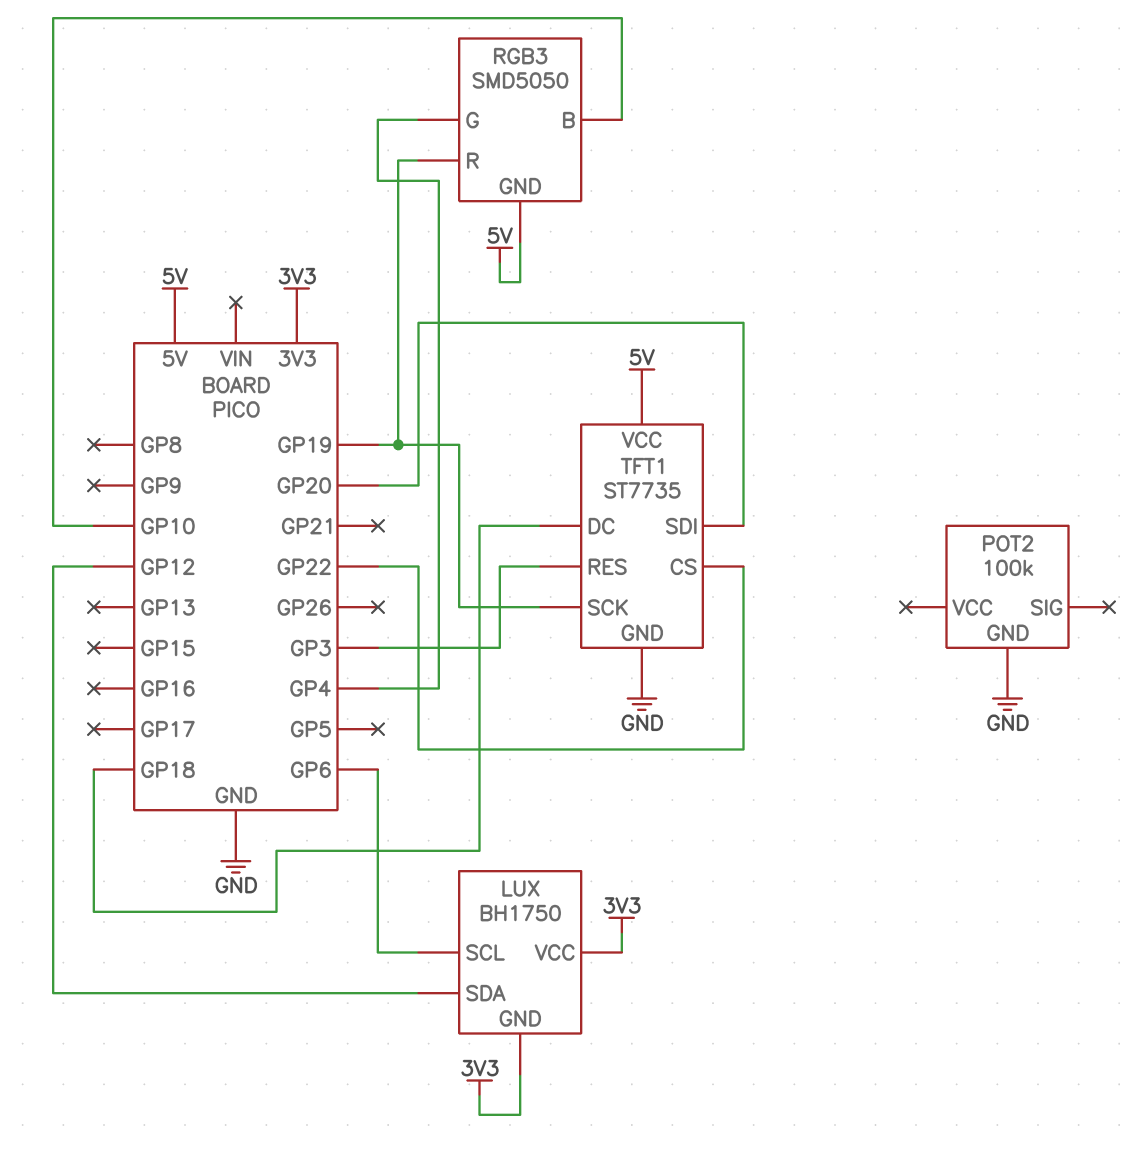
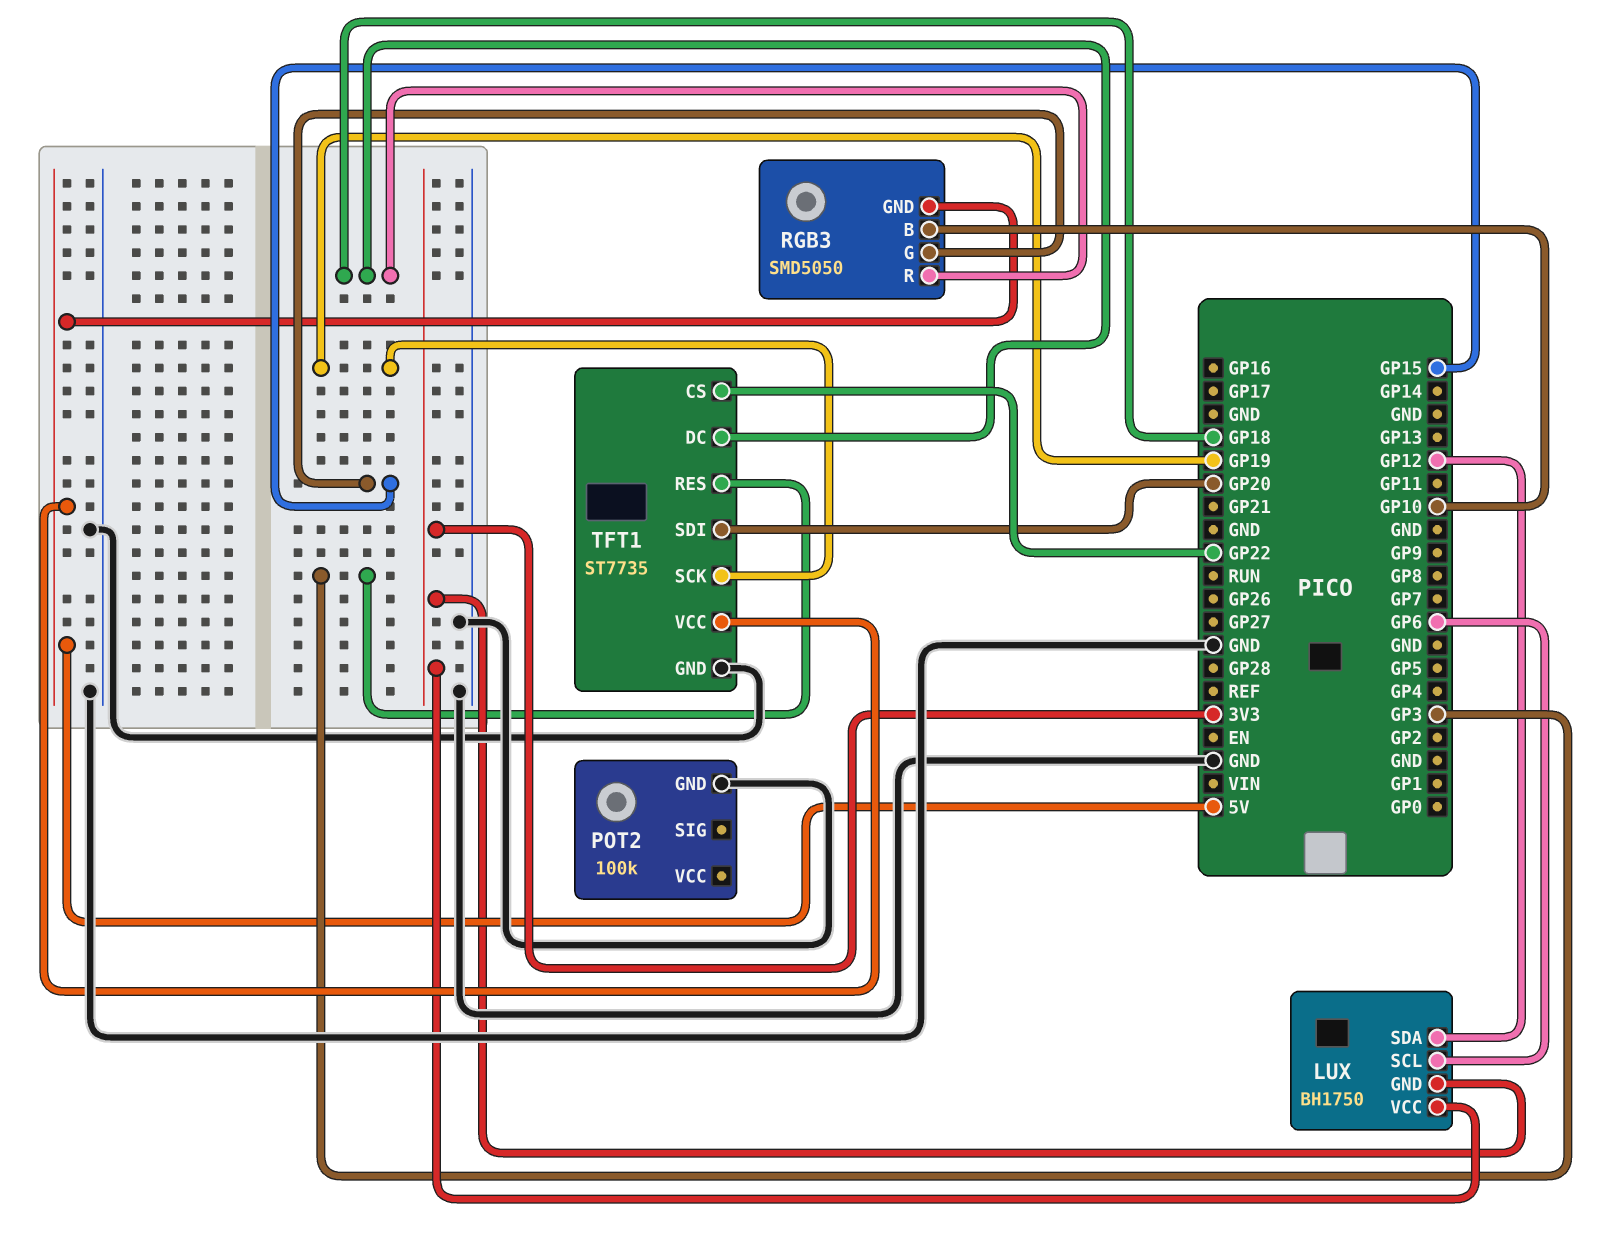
RGB3 pin G: GP4 -> GP15
RGB3 pin R: GP19 -> GP18

